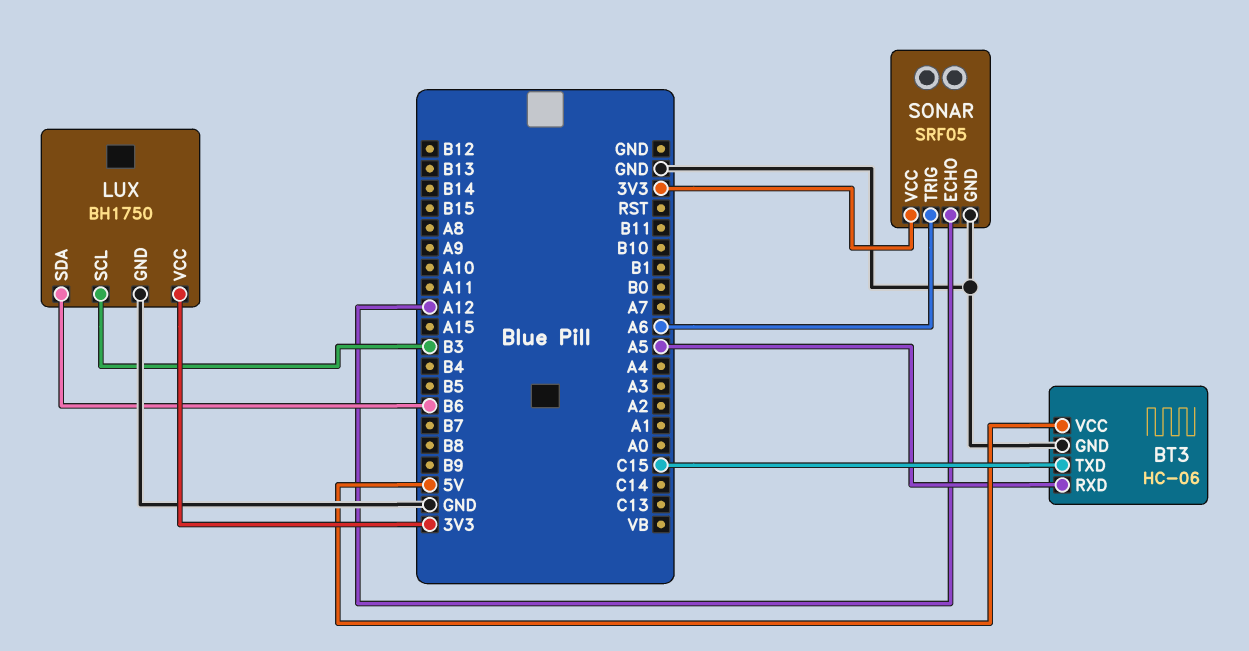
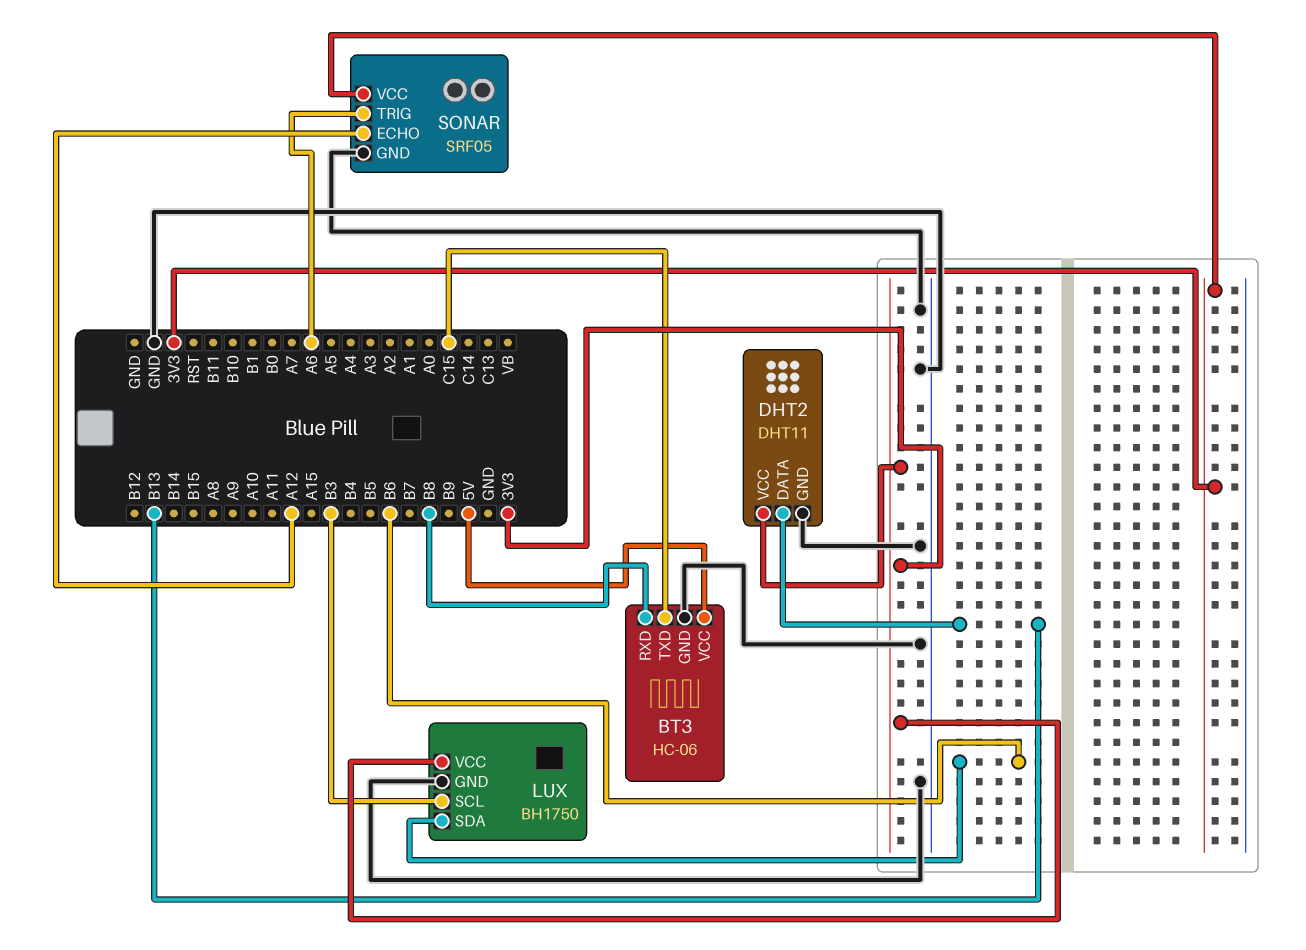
BT3 pin RXD: A5 -> B8
DHT2: none -> DHT11
DHT2 pin DATA: none -> B13
DHT2 pin GND: none -> GND
DHT2 pin VCC: none -> 3V3

